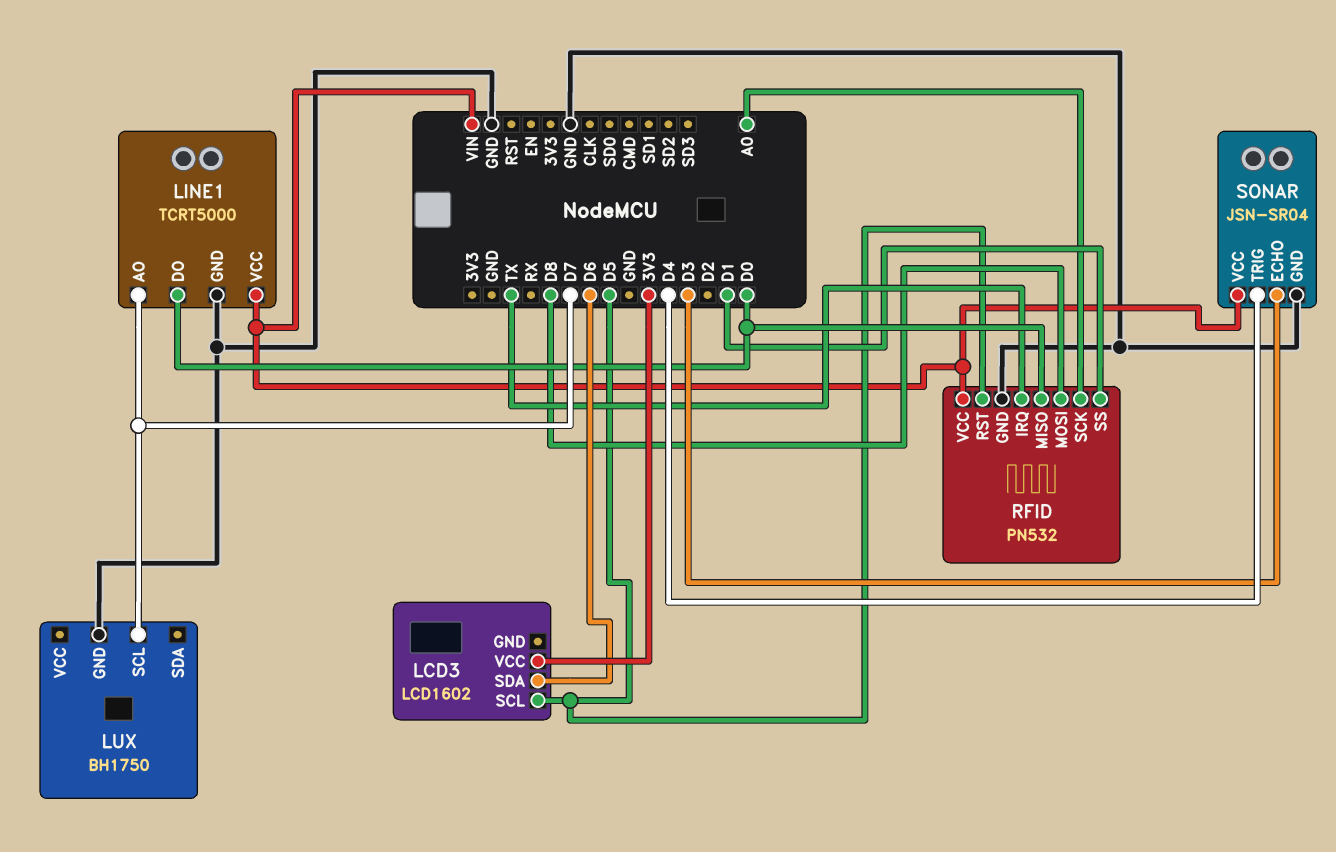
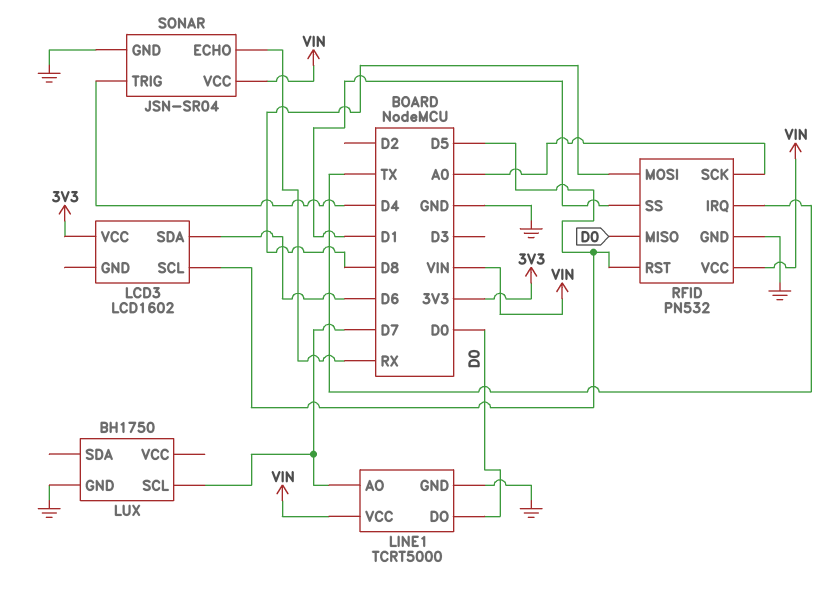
SONAR pin ECHO: D3 -> RX

